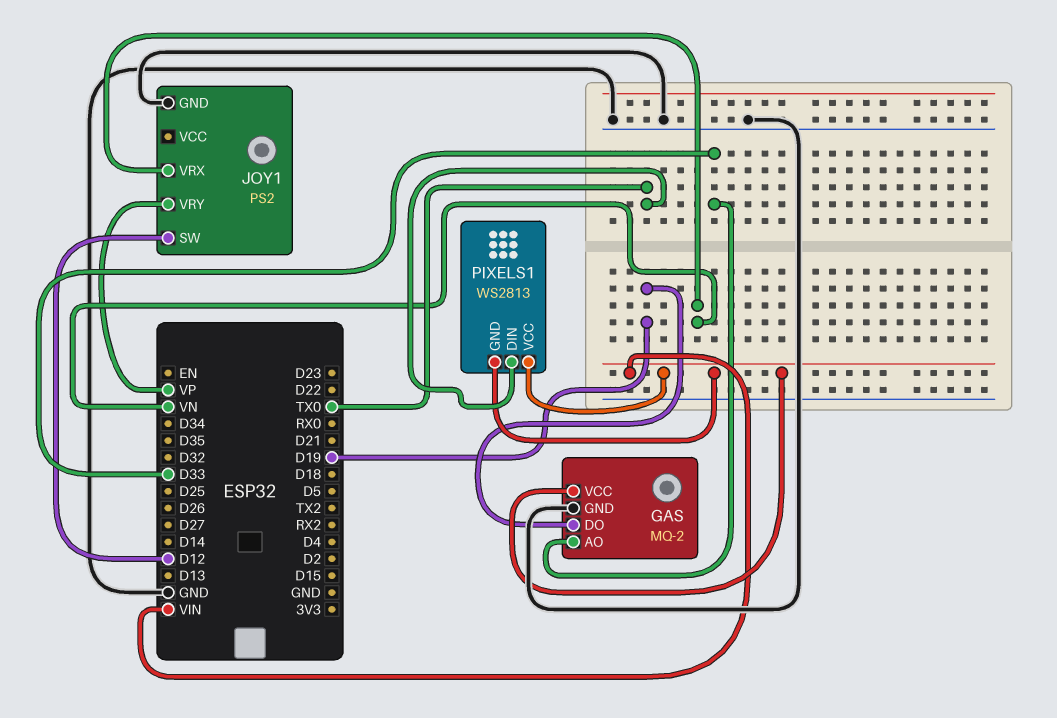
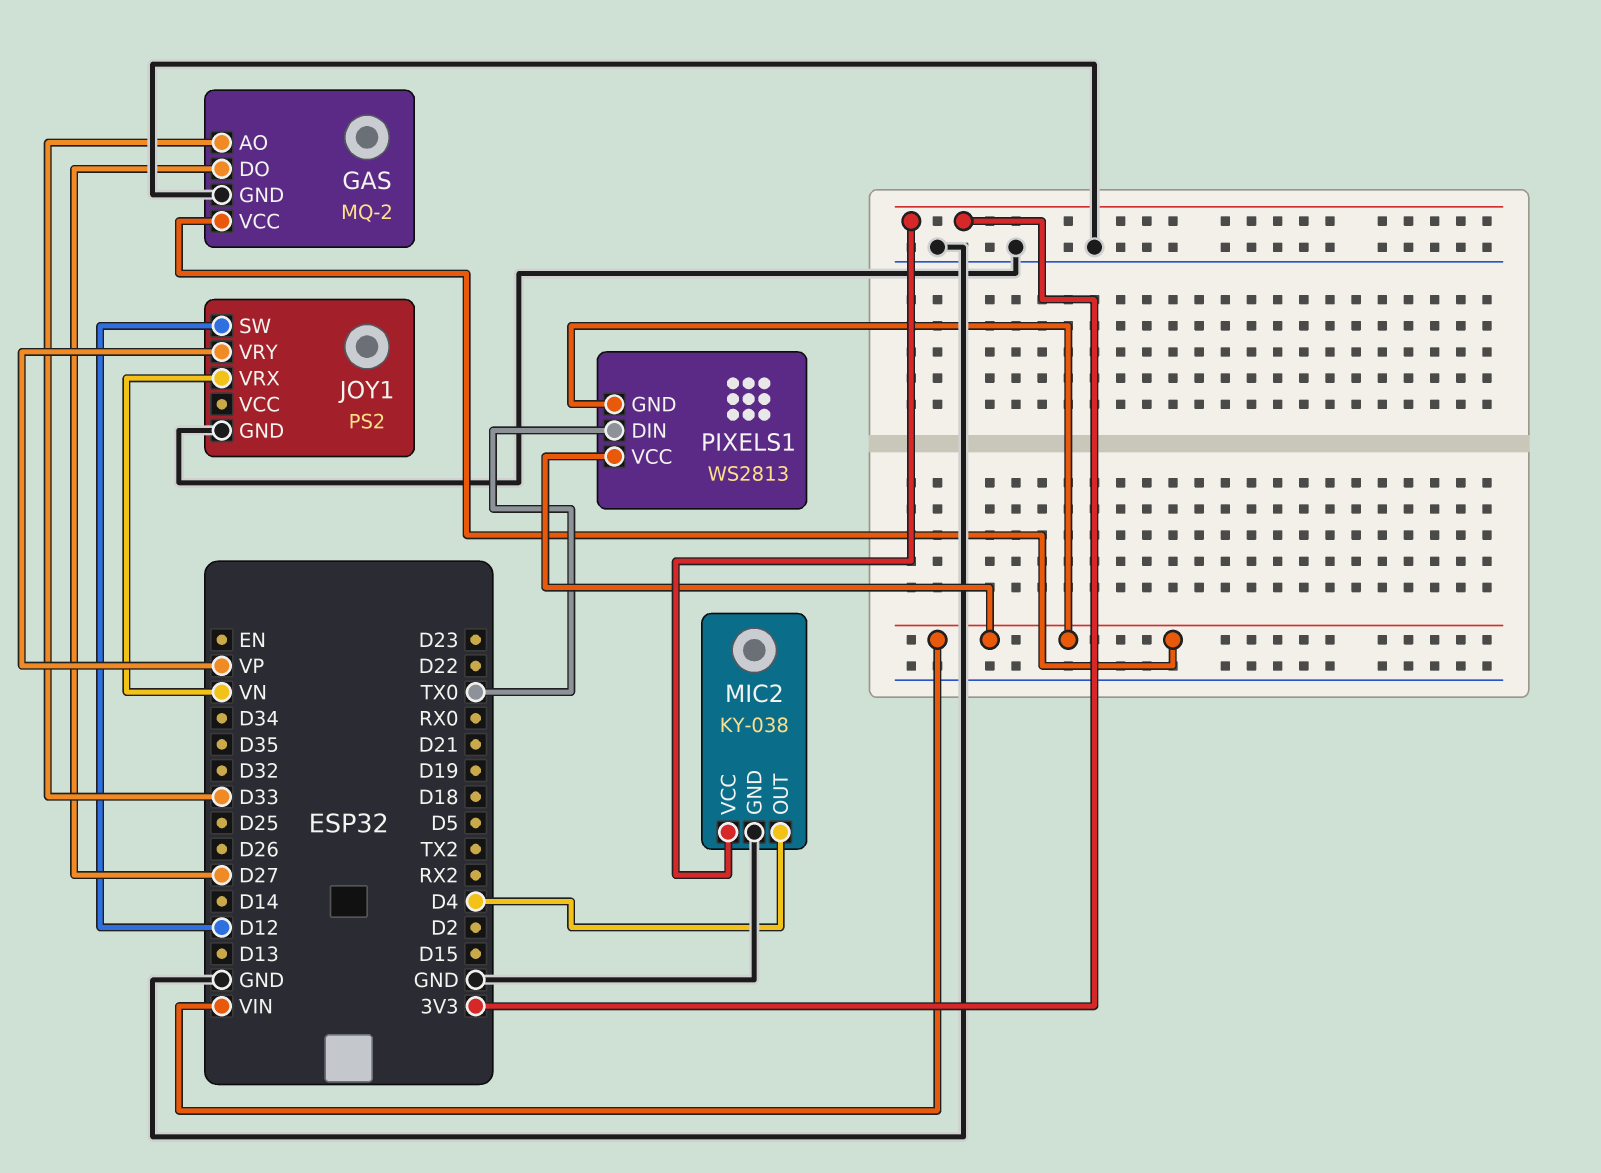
GAS pin DO: D19 -> D27
MIC2: none -> KY-038
MIC2 pin GND: none -> GND
MIC2 pin OUT: none -> D4
MIC2 pin VCC: none -> 3V3

